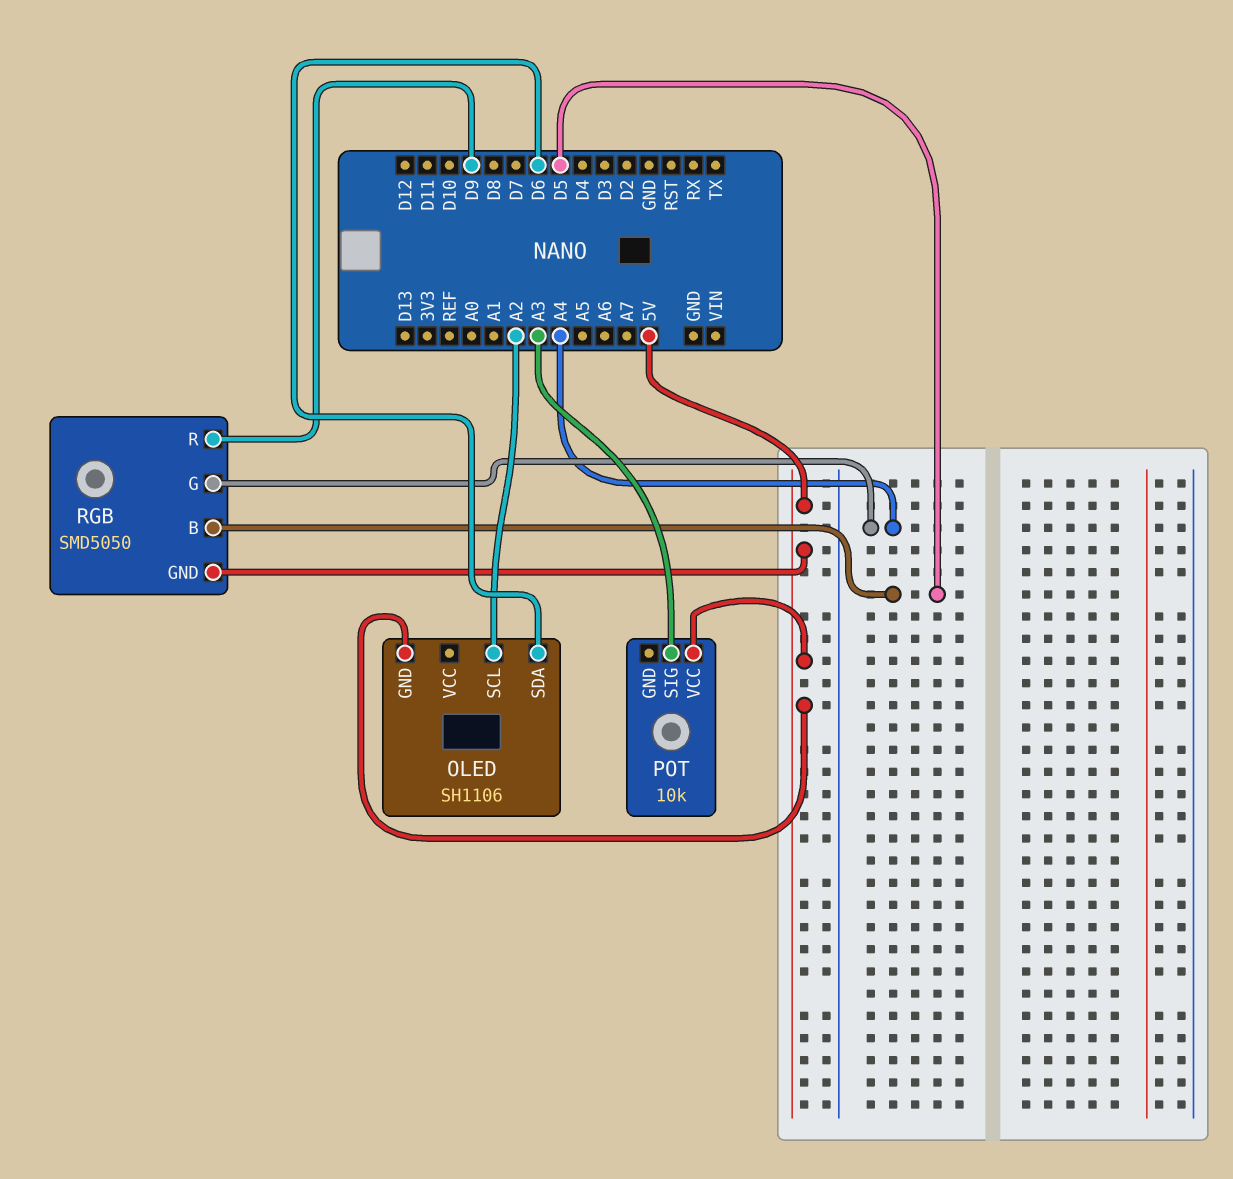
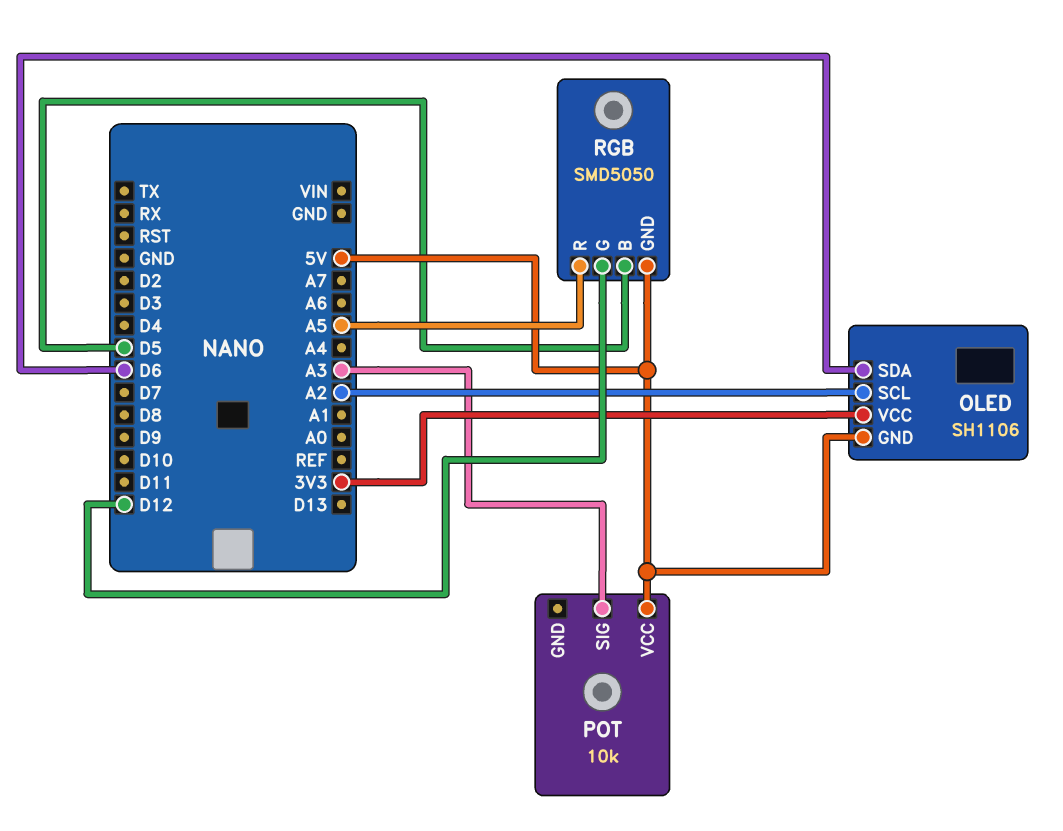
OLED pin VCC: none -> 3V3
RGB pin G: A4 -> D12
RGB pin R: D9 -> A5

